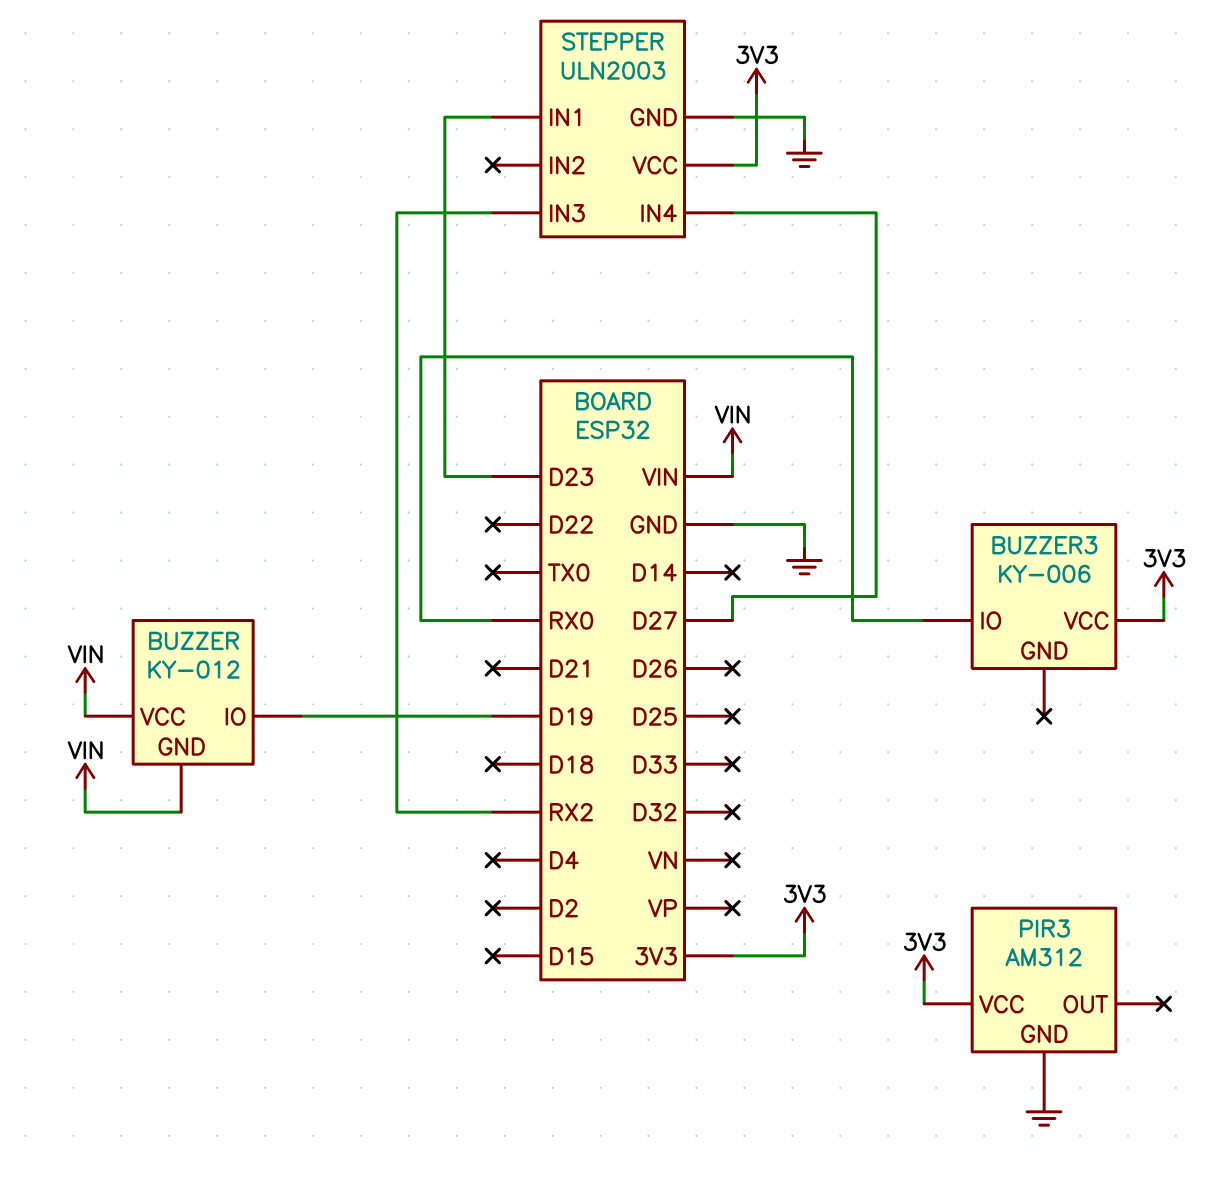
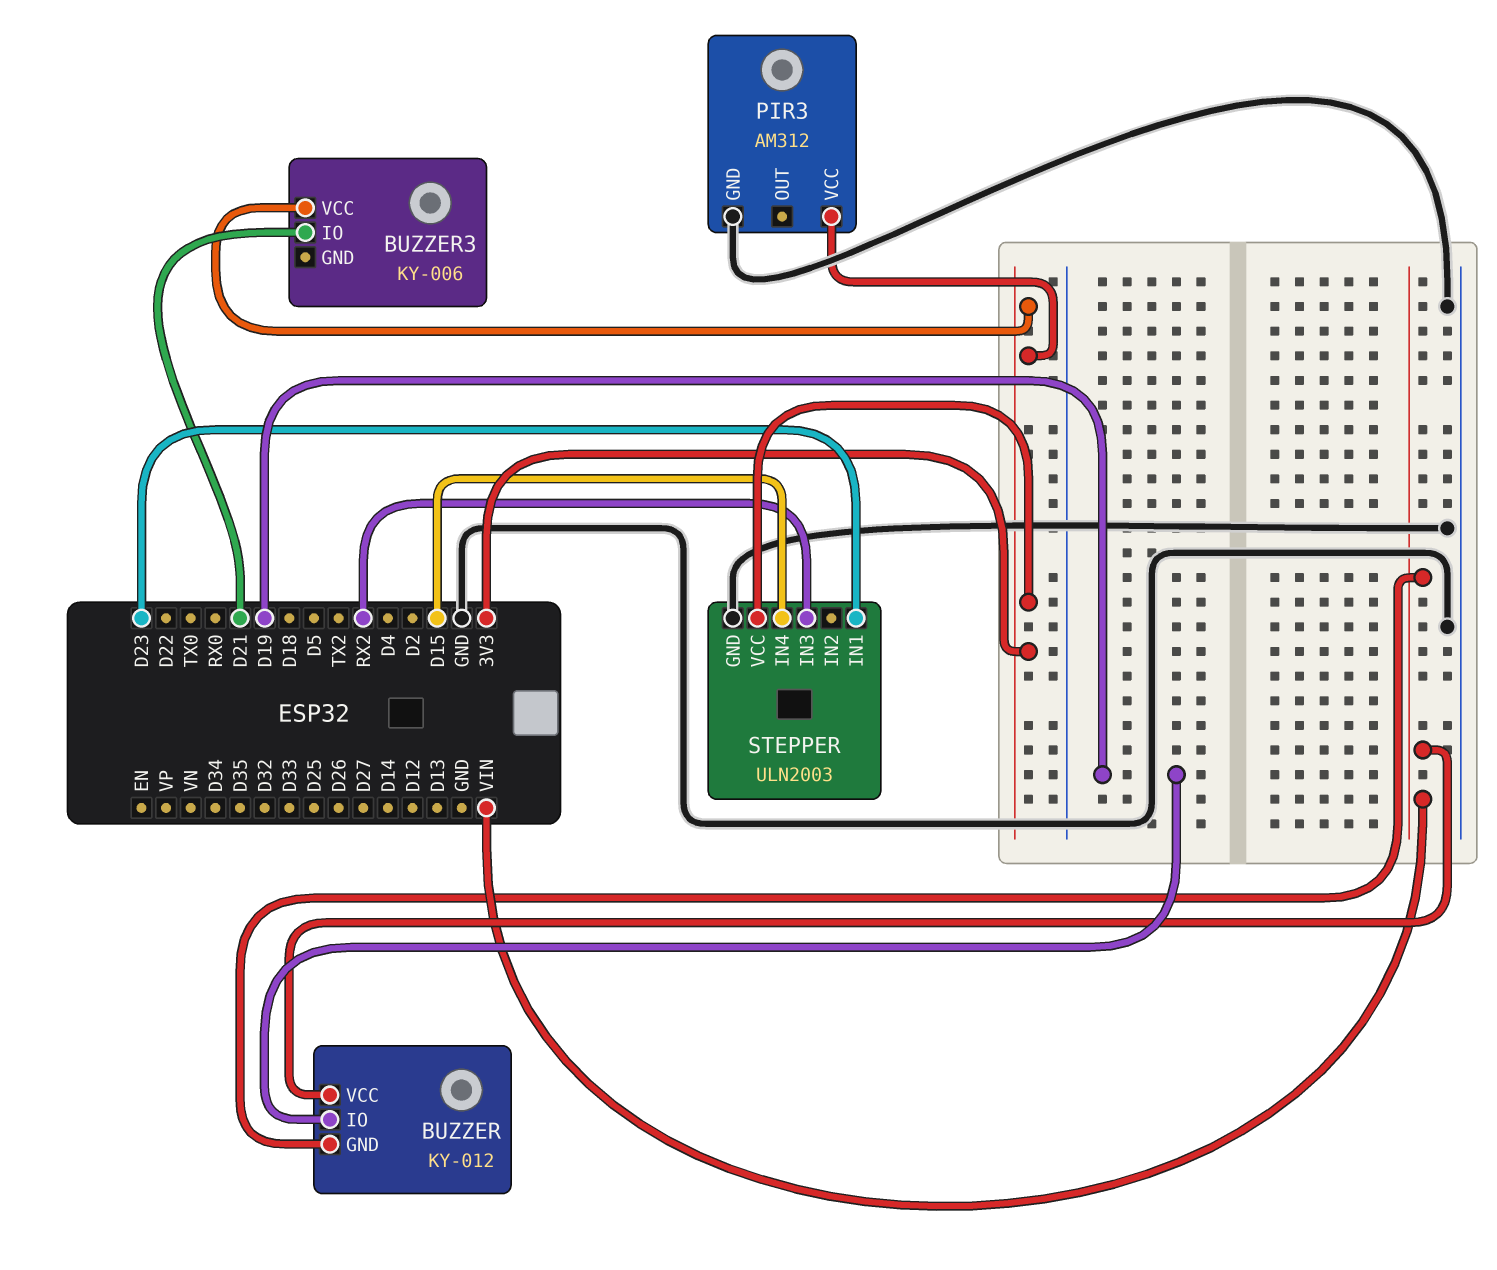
BUZZER3 pin IO: RX0 -> D21
STEPPER pin IN4: D27 -> D15

